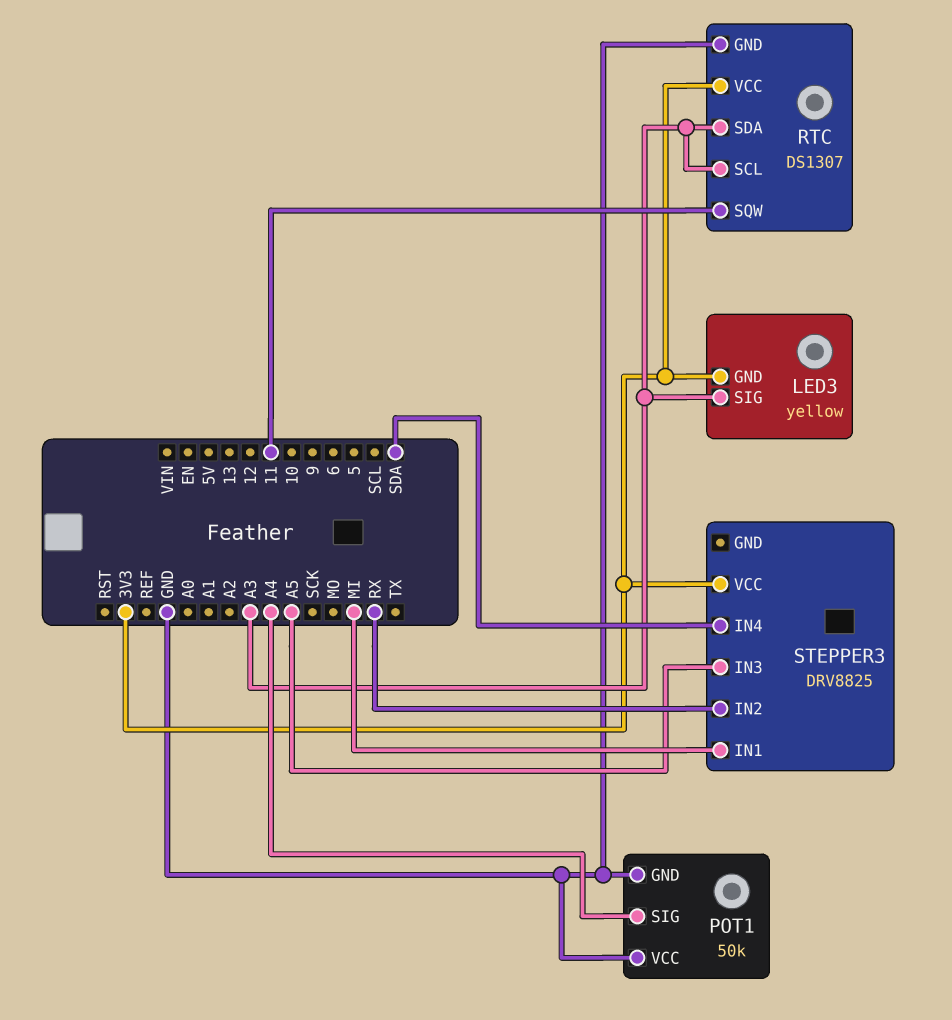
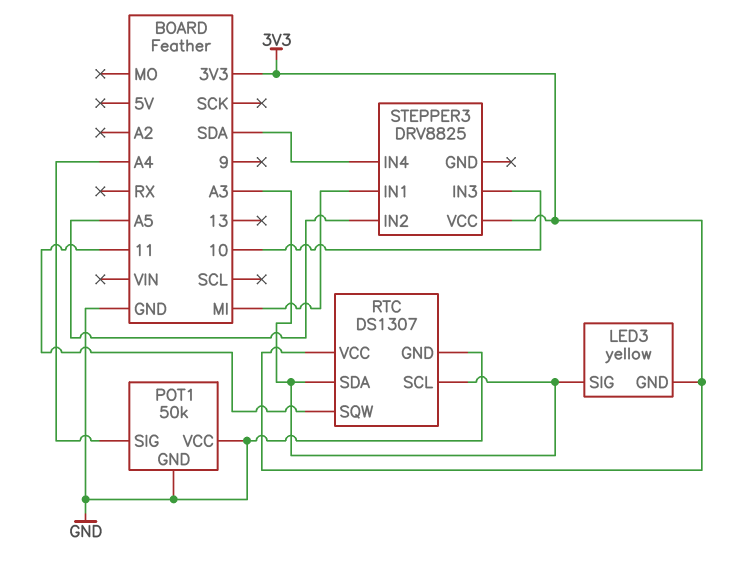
STEPPER3 pin IN2: RX -> A5
STEPPER3 pin IN3: A5 -> 10

